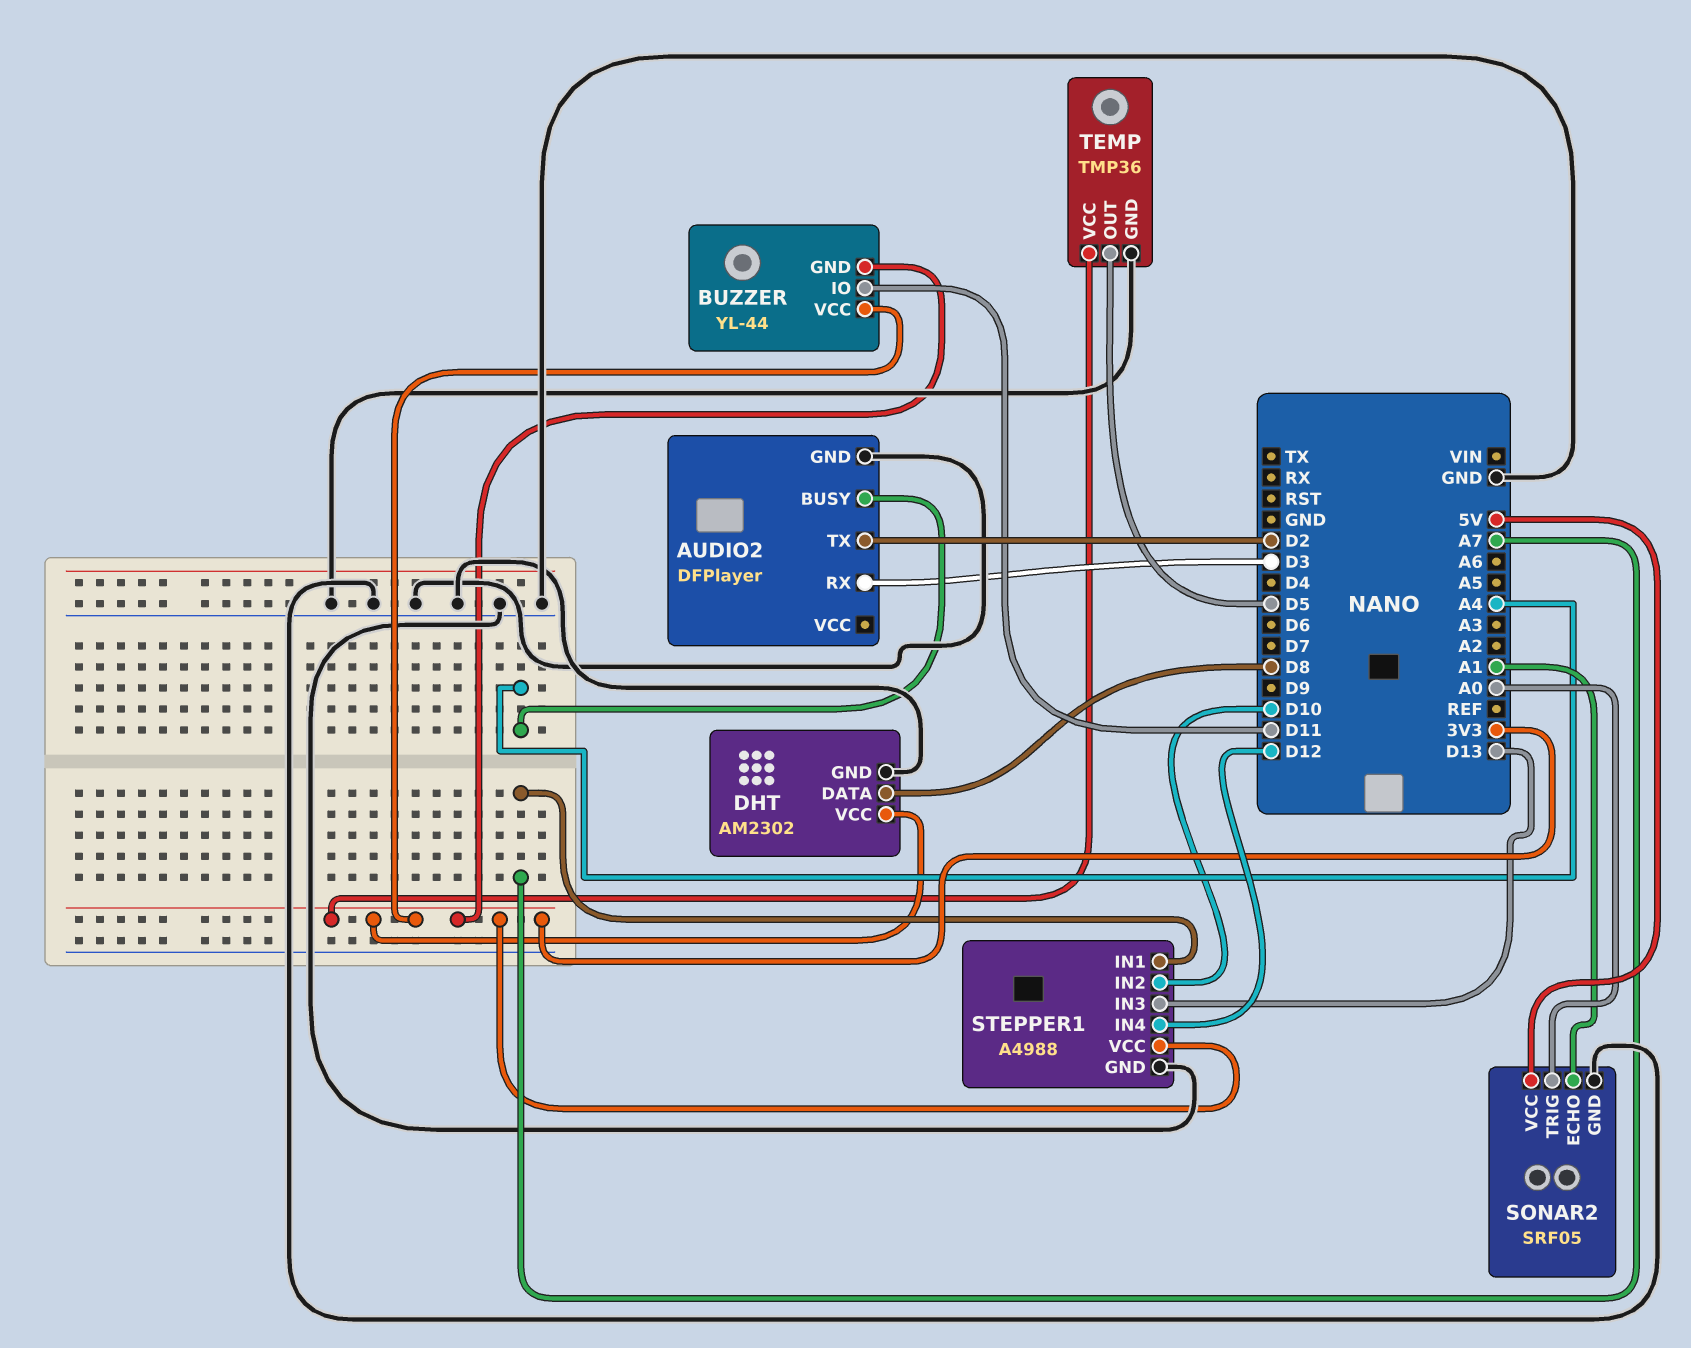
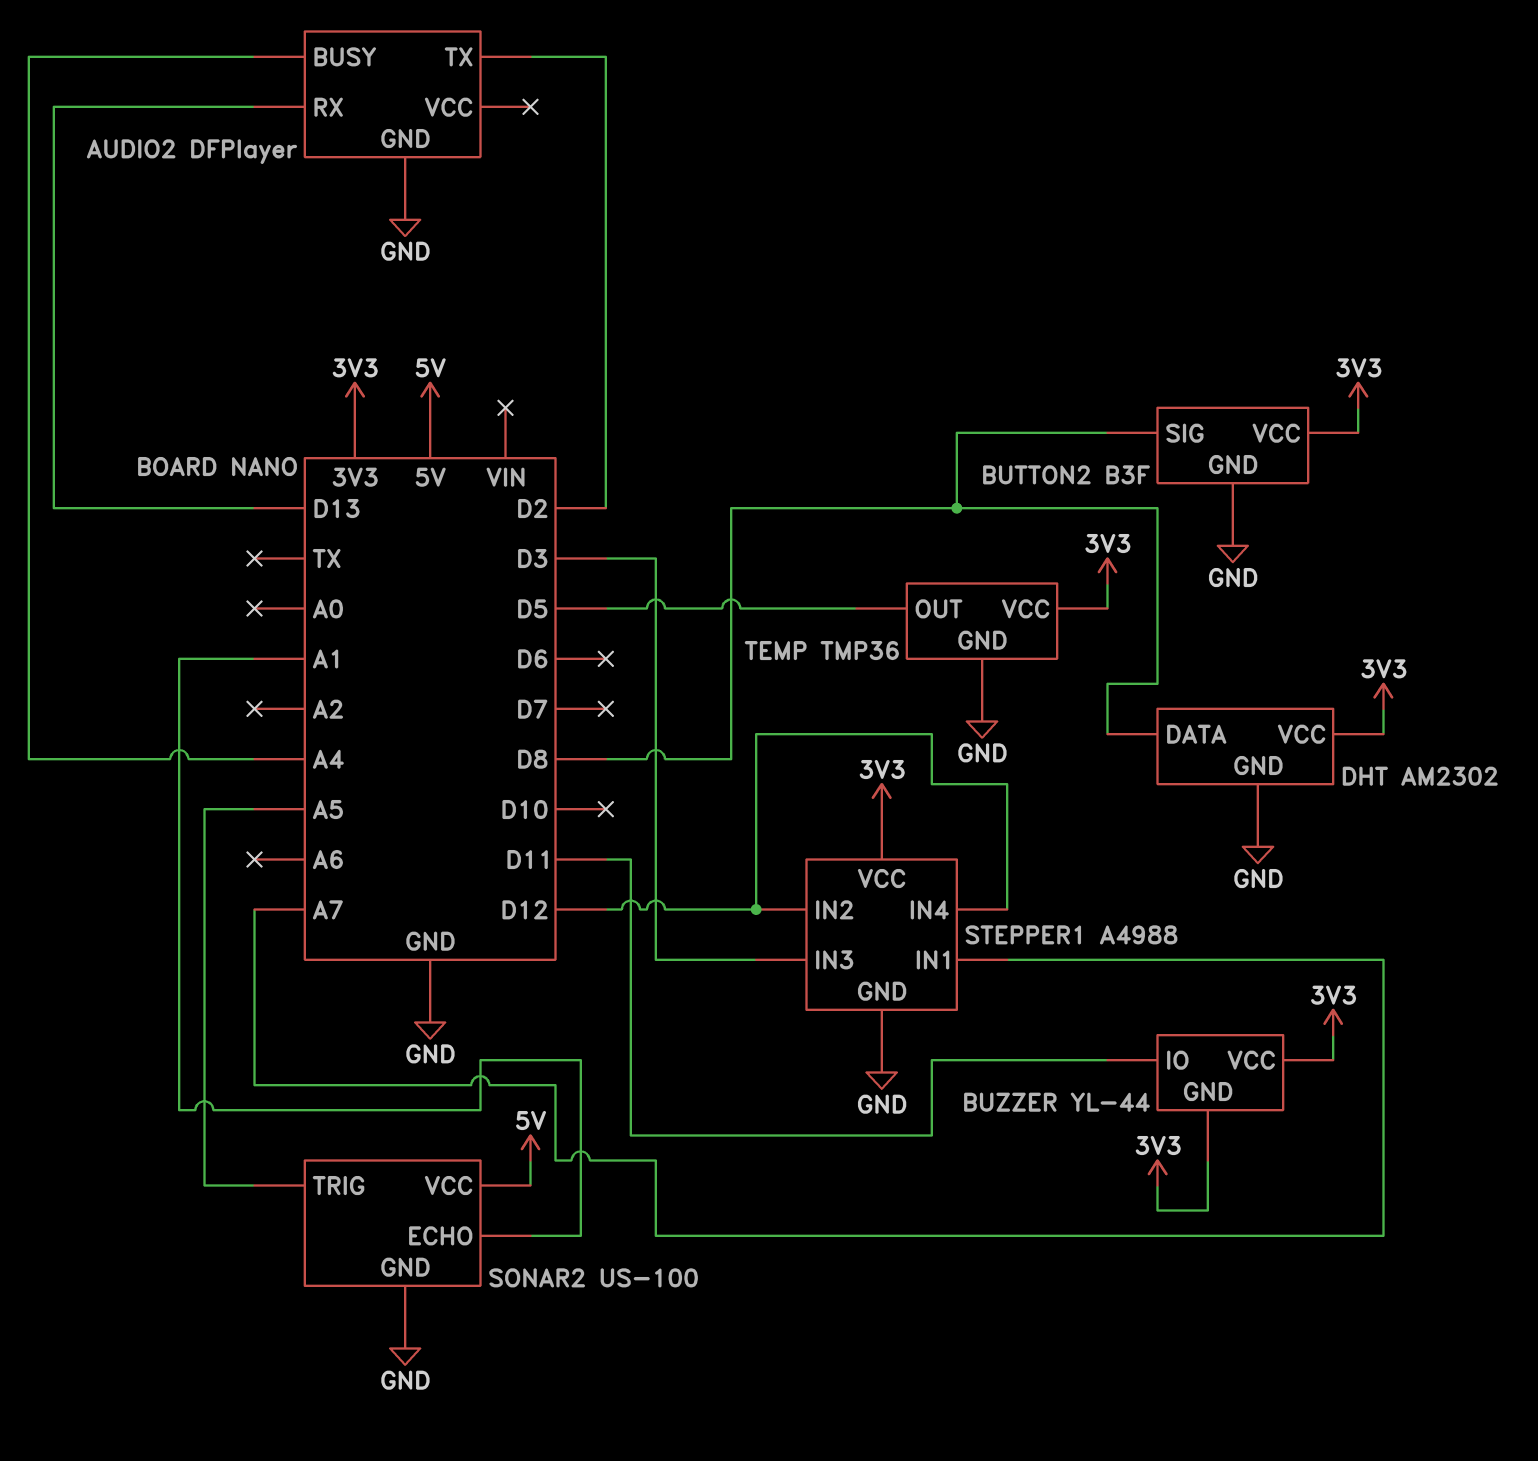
AUDIO2 pin RX: D3 -> D13
BUTTON2: none -> B3F
BUTTON2 pin GND: none -> GND
BUTTON2 pin SIG: none -> D8
BUTTON2 pin VCC: none -> 3V3
SONAR2: SRF05 -> US-100
SONAR2 pin TRIG: A0 -> A5
STEPPER1 pin IN2: D10 -> D12
STEPPER1 pin IN3: D13 -> D3

